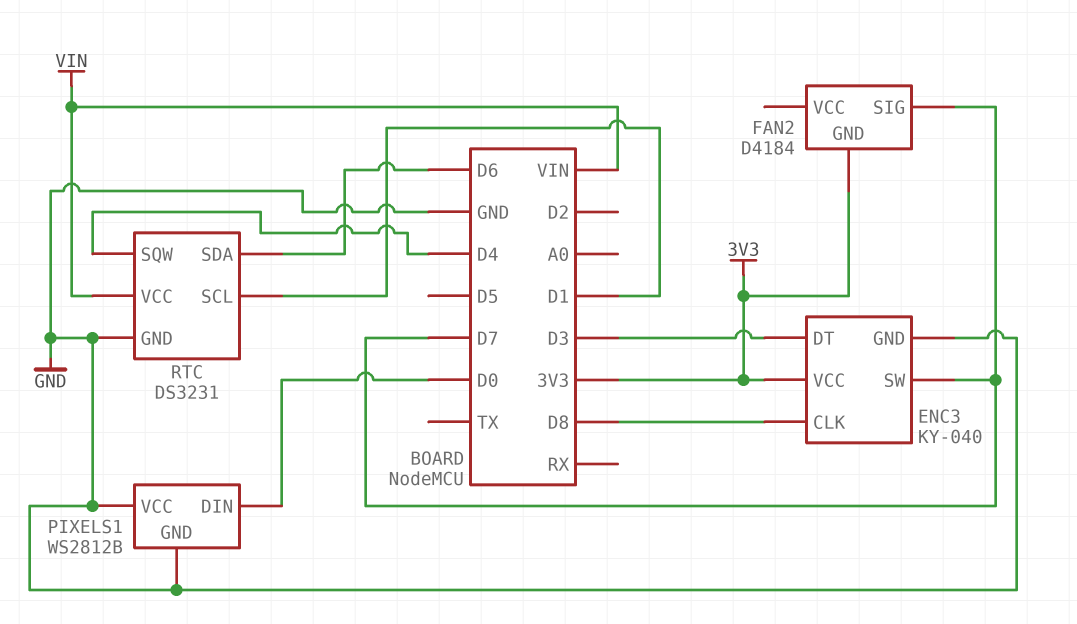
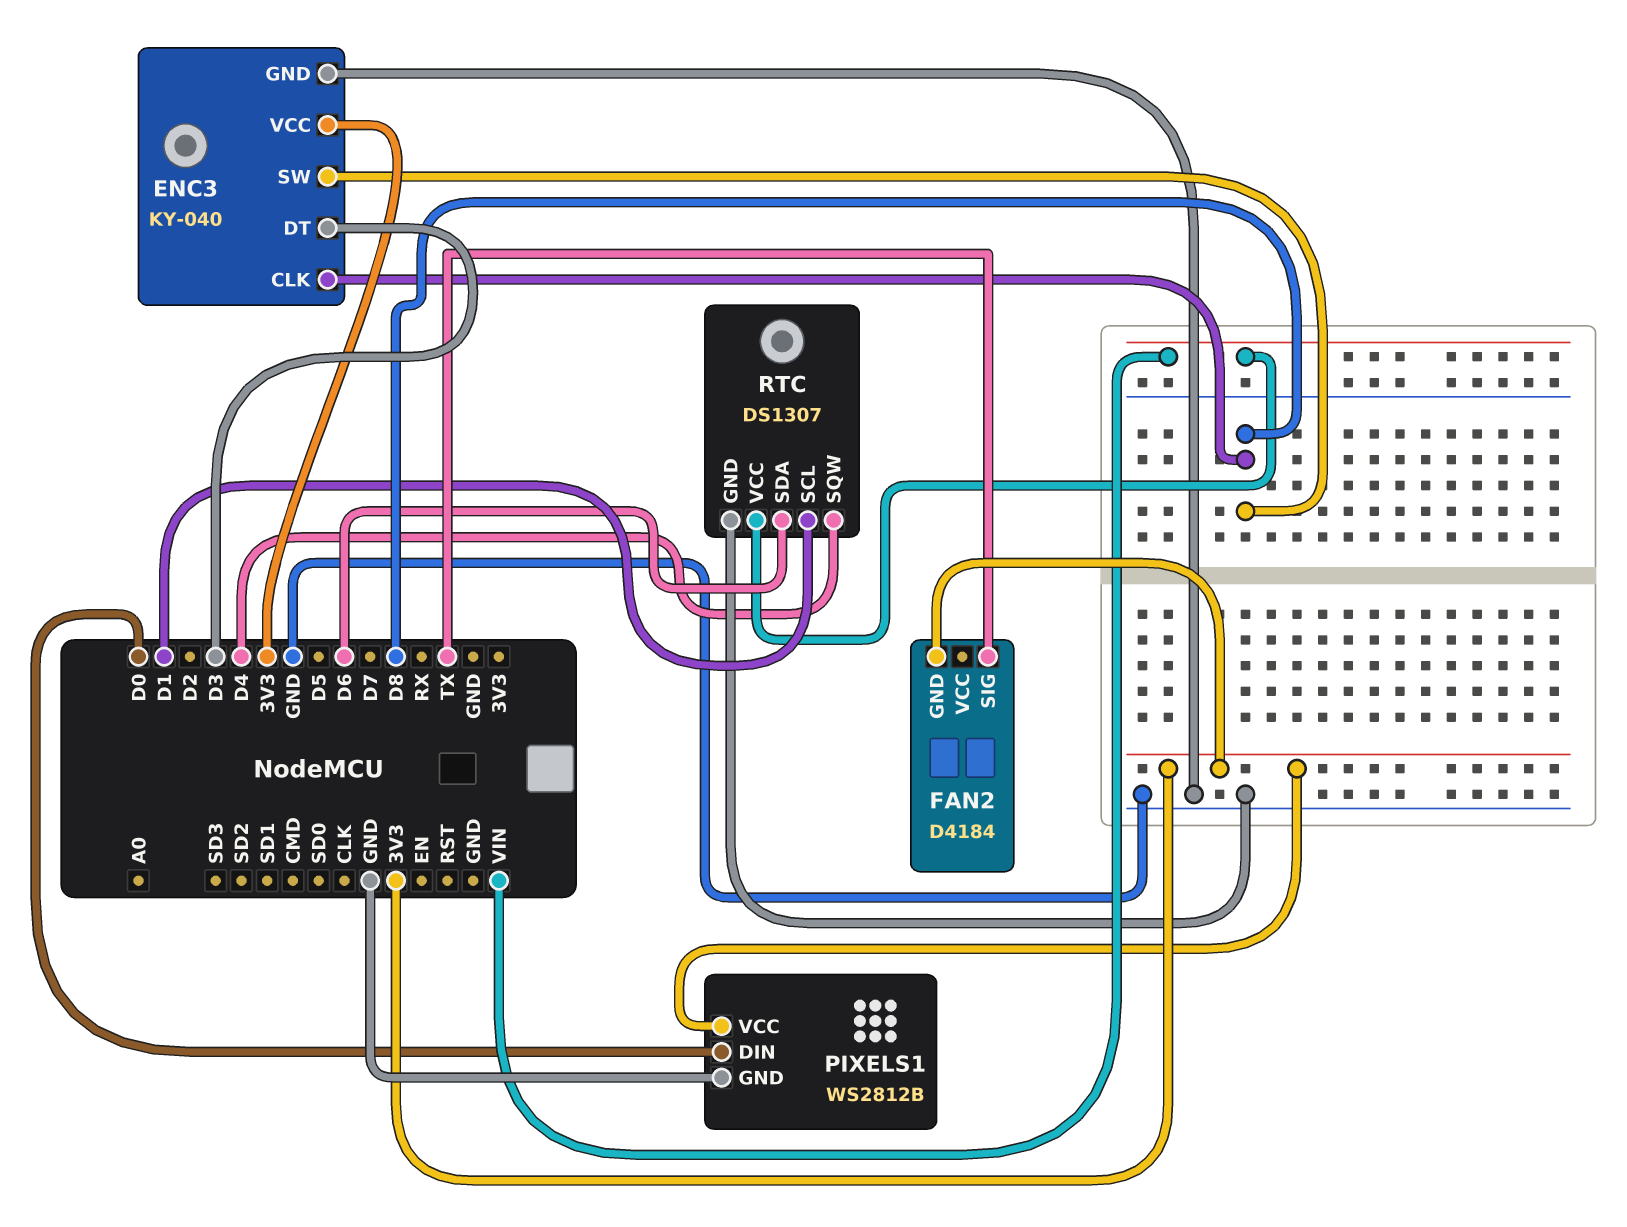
ENC3 pin SW: D7 -> D8
FAN2 pin SIG: D7 -> TX
PIXELS1 pin VCC: GND -> 3V3
RTC: DS3231 -> DS1307

